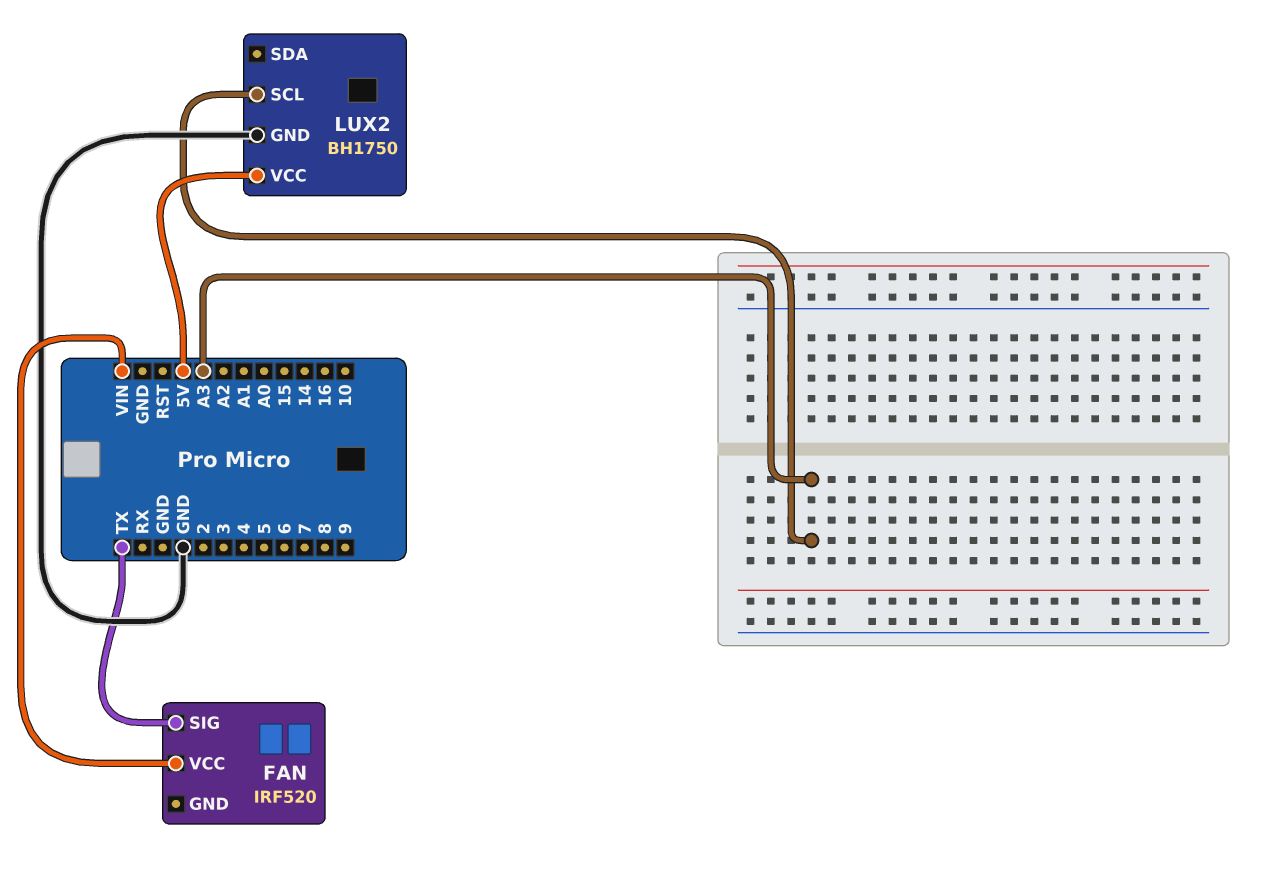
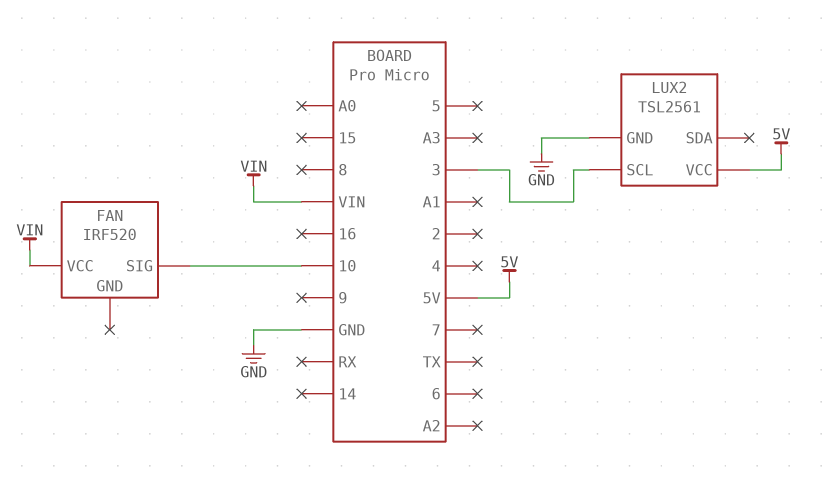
FAN pin SIG: TX -> 10
LUX2: BH1750 -> TSL2561
LUX2 pin SCL: A3 -> 3

